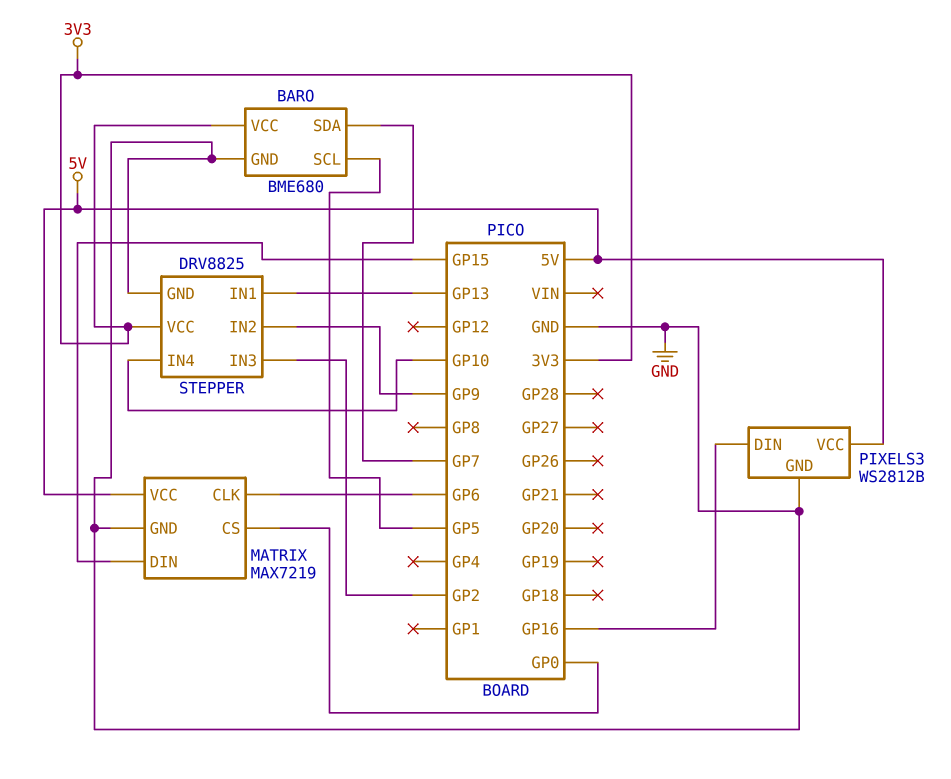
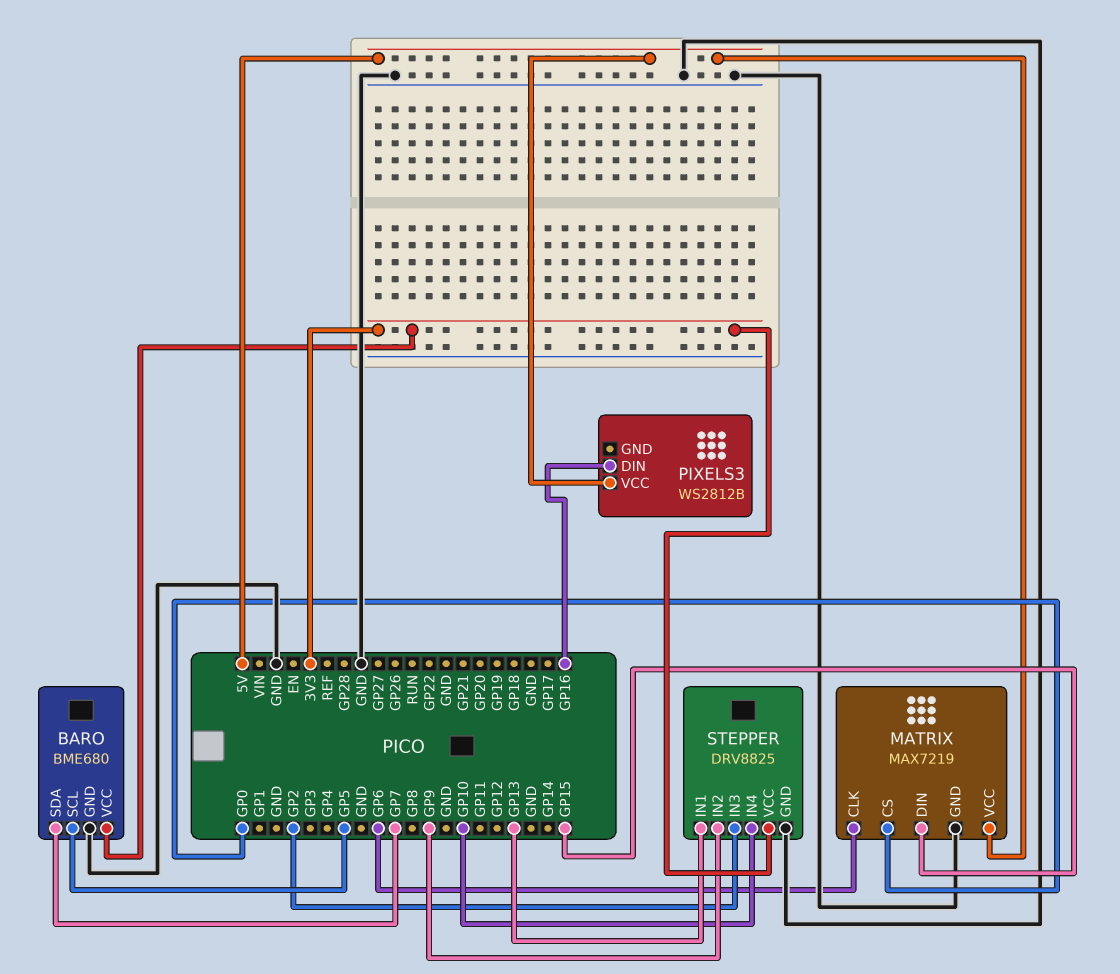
PIXELS3 pin GND: GND -> none

